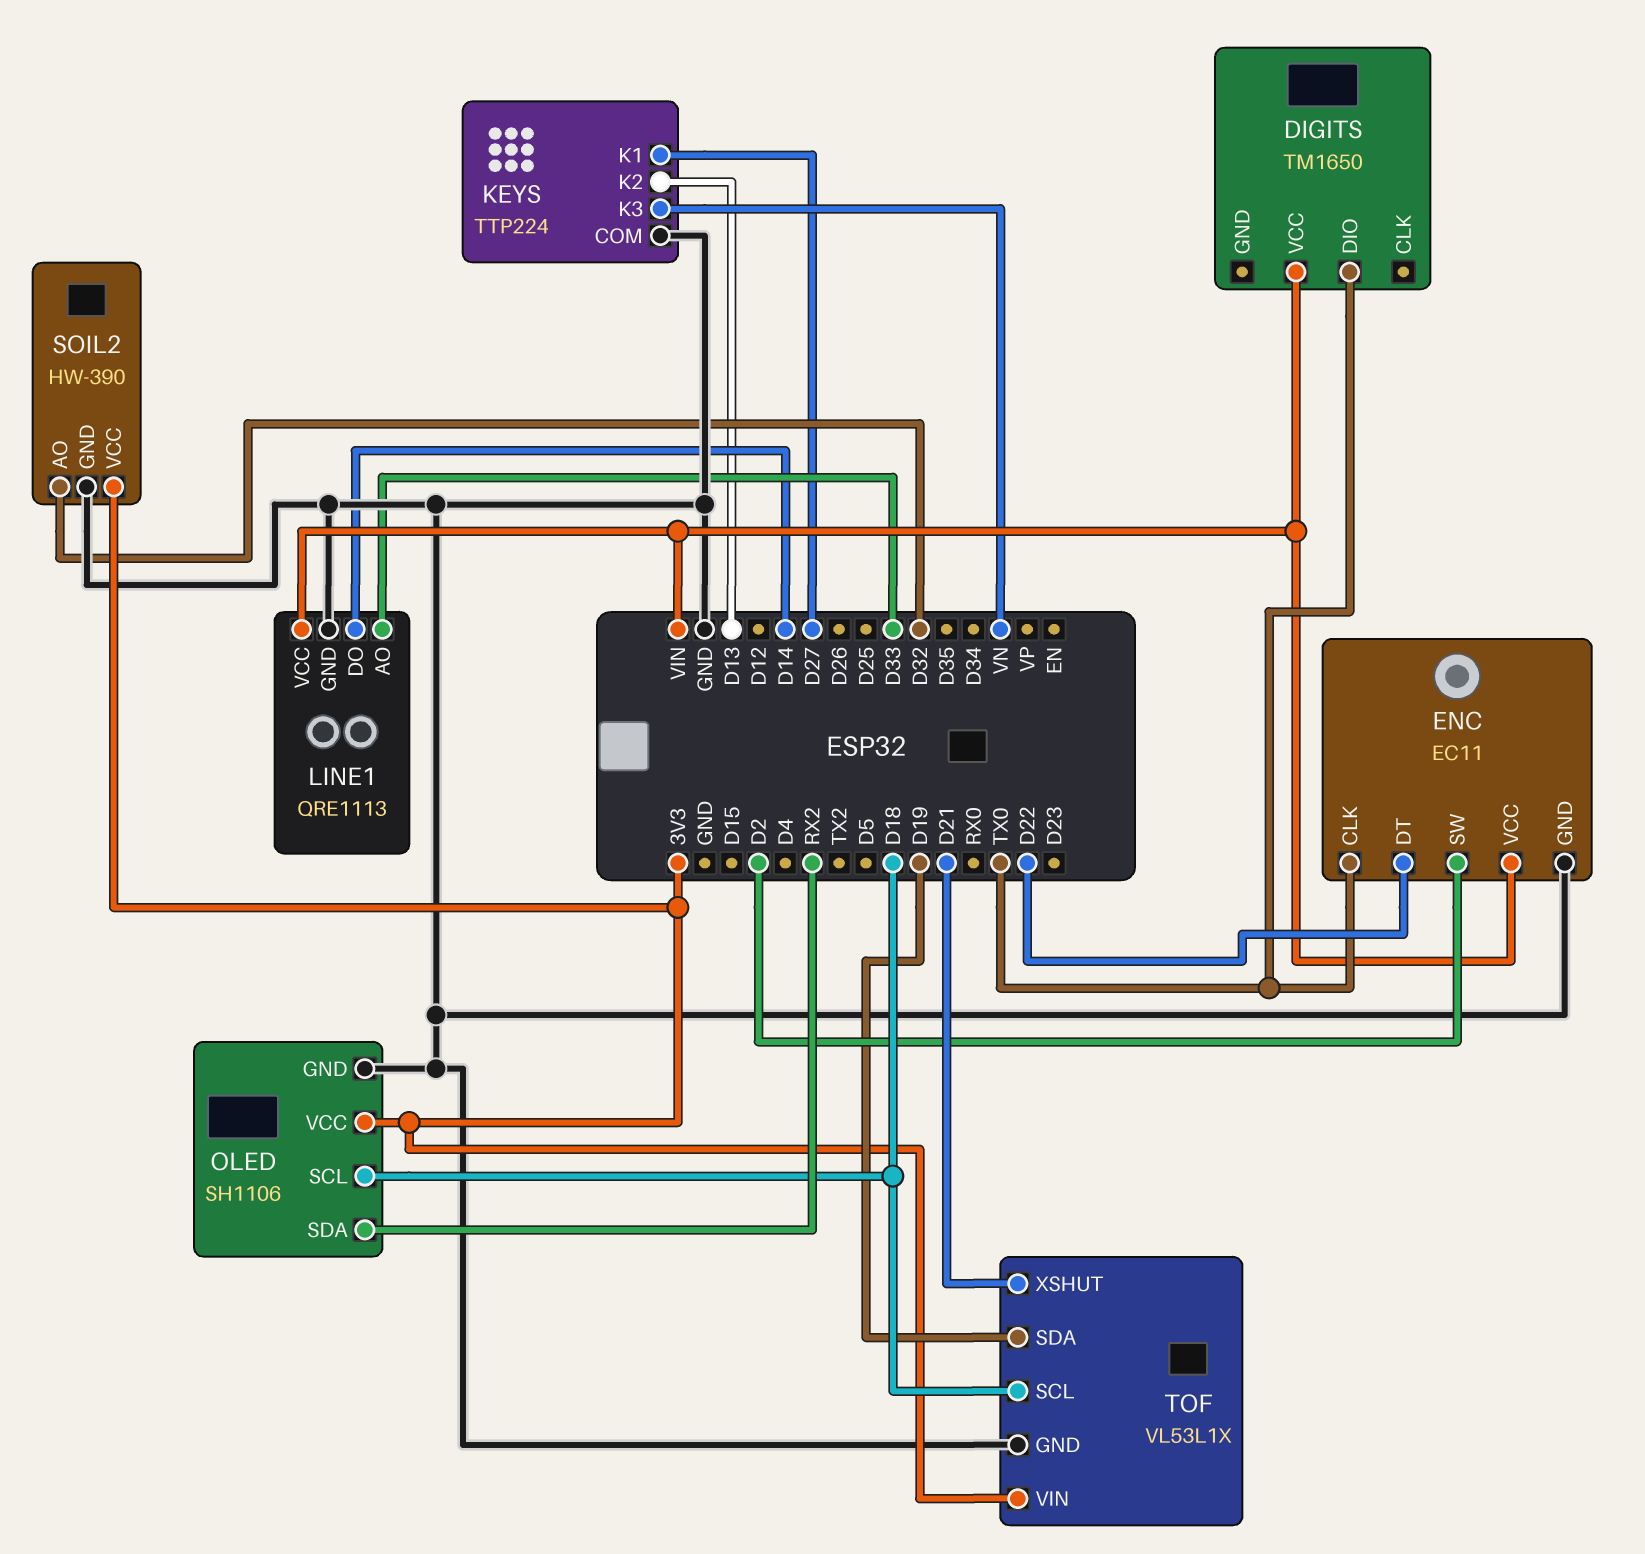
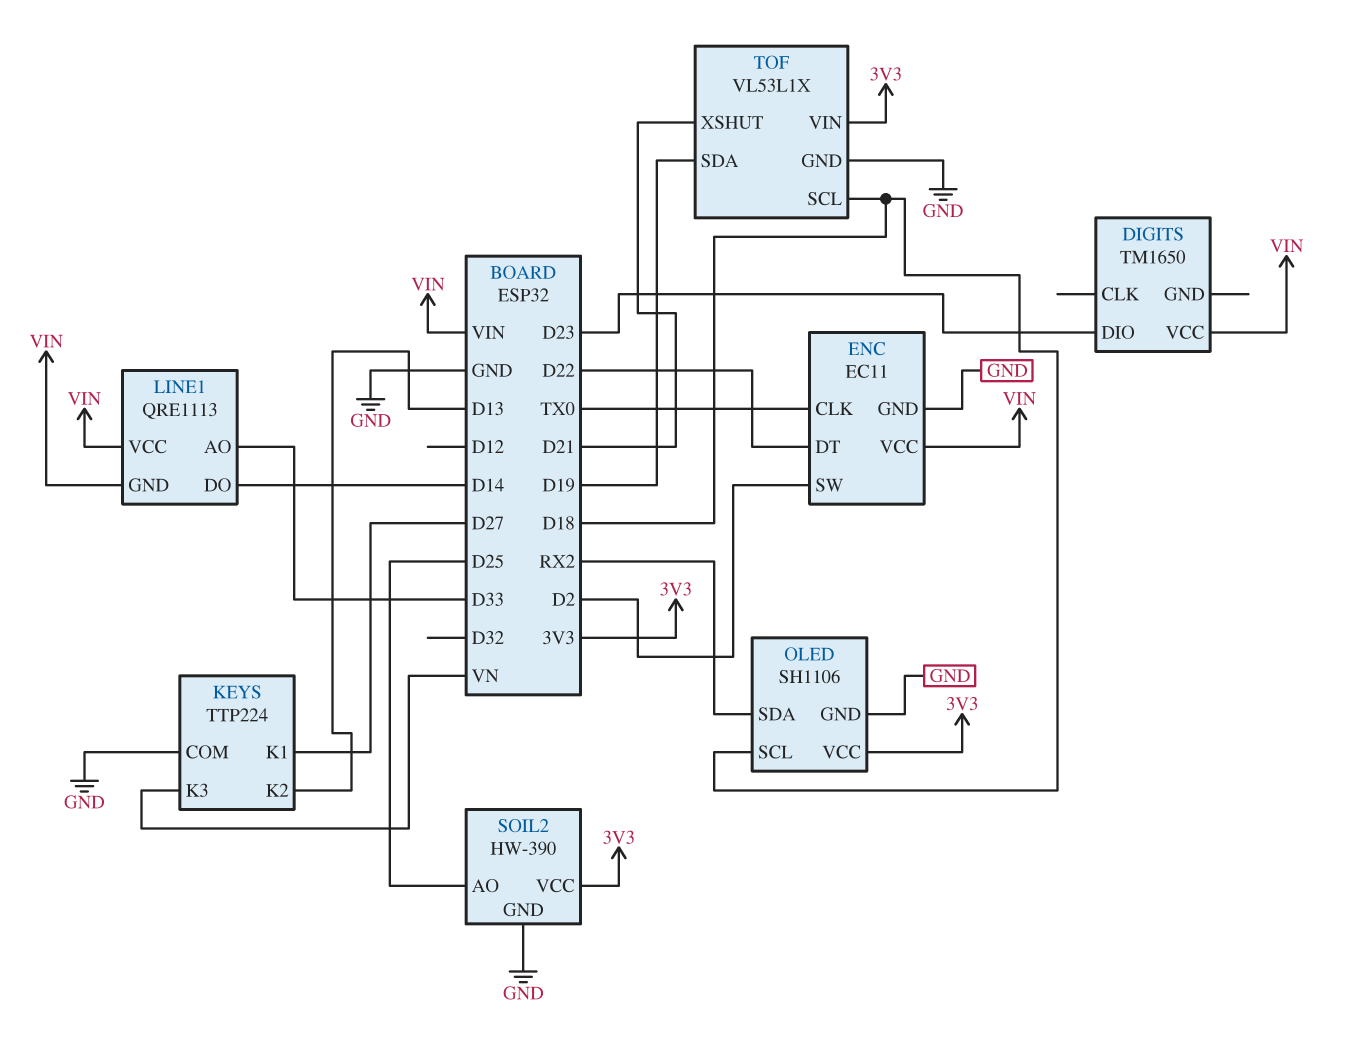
DIGITS pin DIO: TX0 -> D23
LINE1 pin GND: GND -> VIN
SOIL2 pin AO: D32 -> D25

